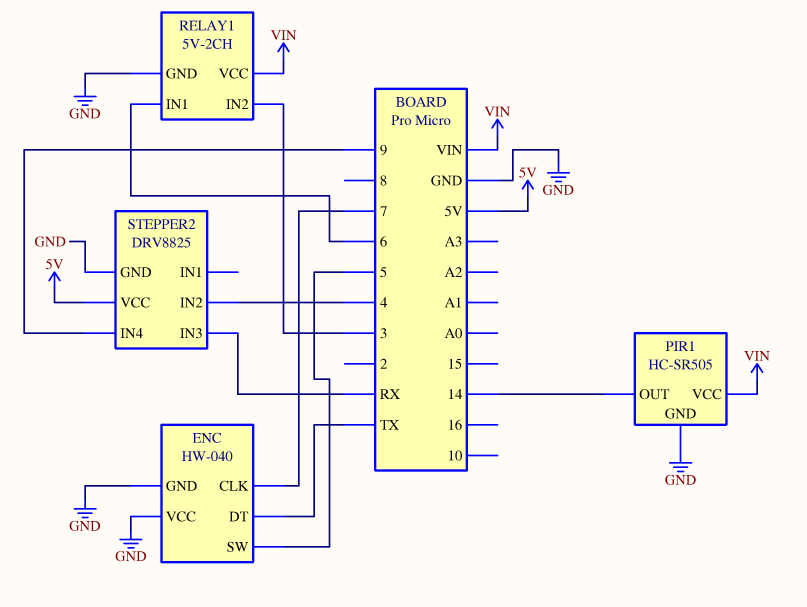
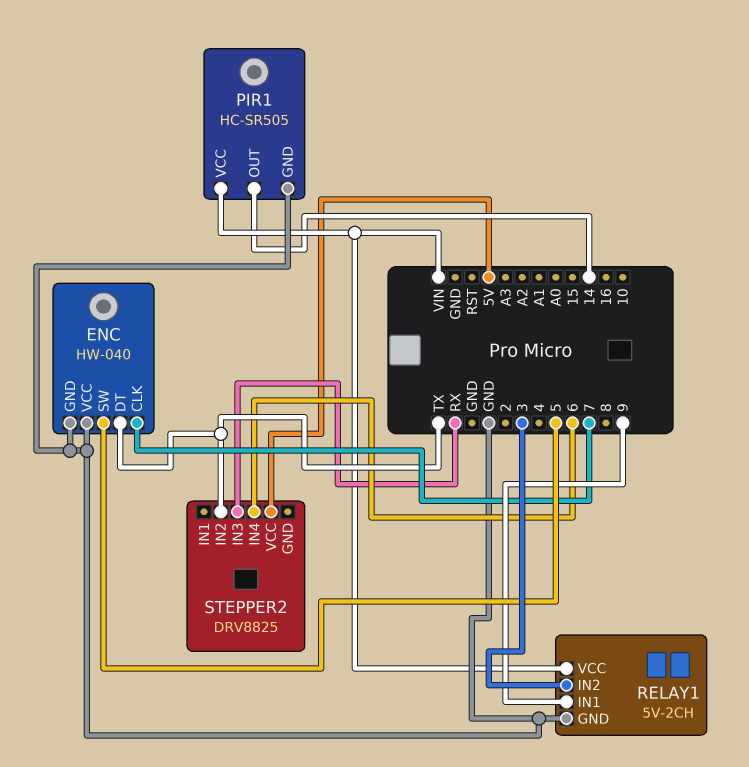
RELAY1 pin IN1: 6 -> 9
STEPPER2 pin GND: GND -> none
STEPPER2 pin IN2: 4 -> TX
STEPPER2 pin IN4: 9 -> 6

